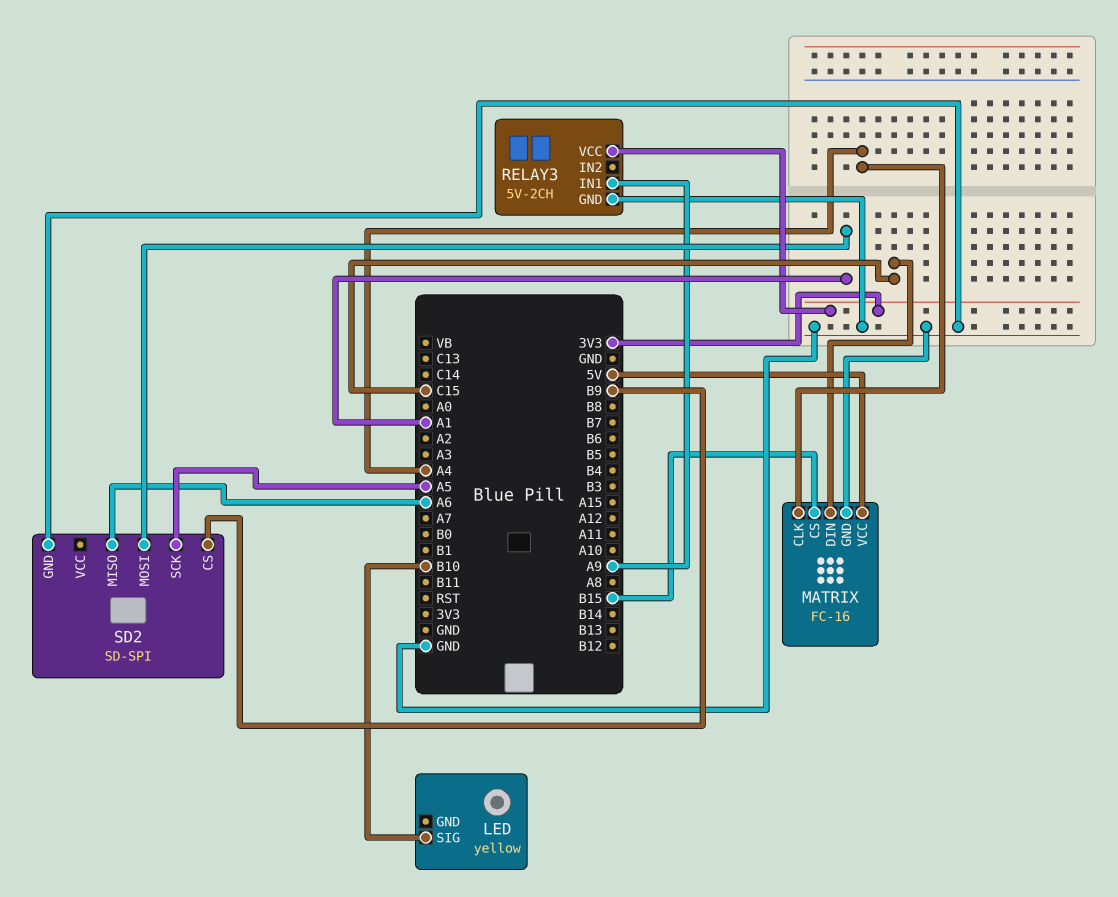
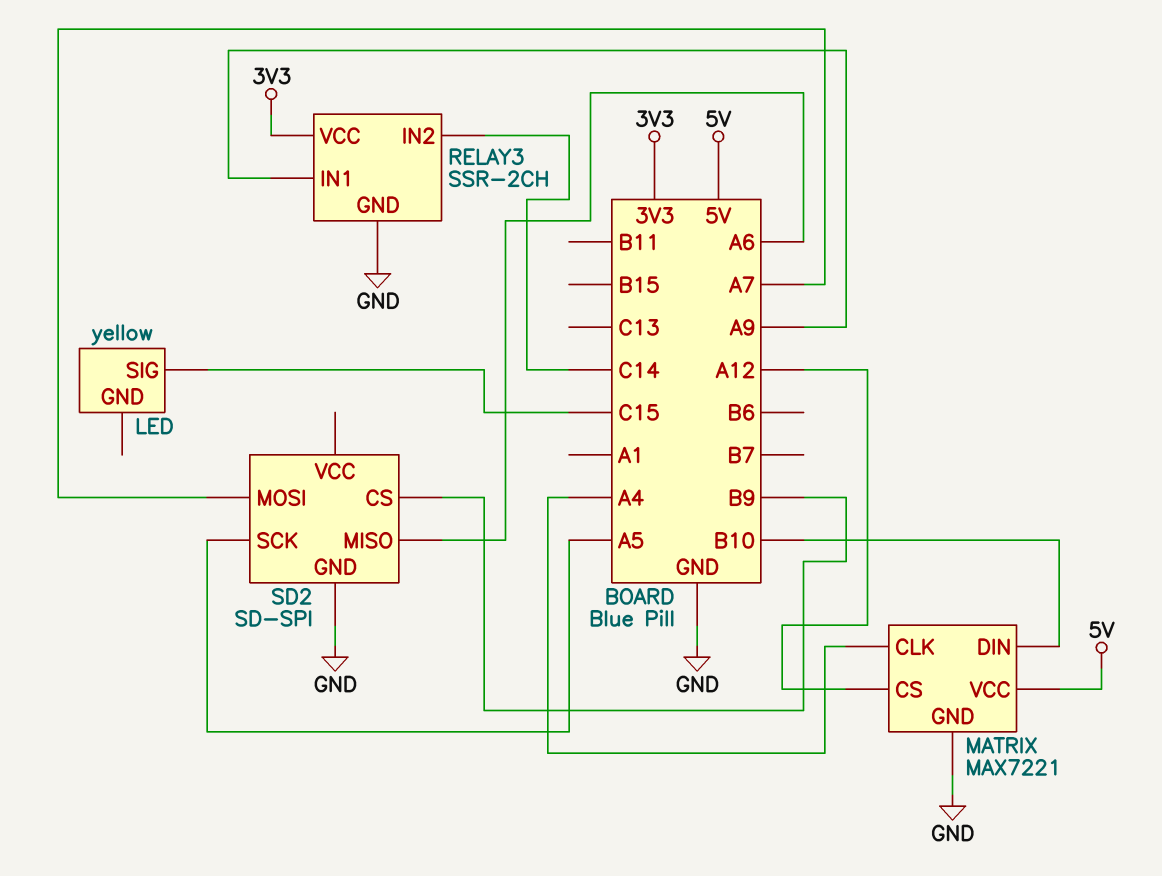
LED pin SIG: B10 -> C15
MATRIX: FC-16 -> MAX7221
MATRIX pin CS: B15 -> A12
MATRIX pin DIN: C15 -> B10
RELAY3: 5V-2CH -> SSR-2CH
RELAY3 pin IN2: none -> C14
SD2 pin MOSI: A1 -> A7

